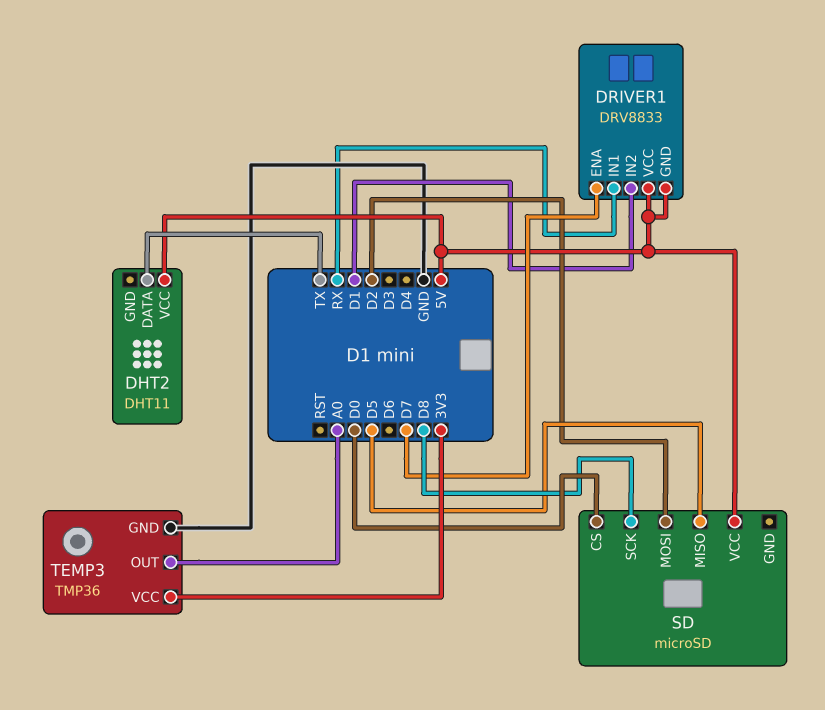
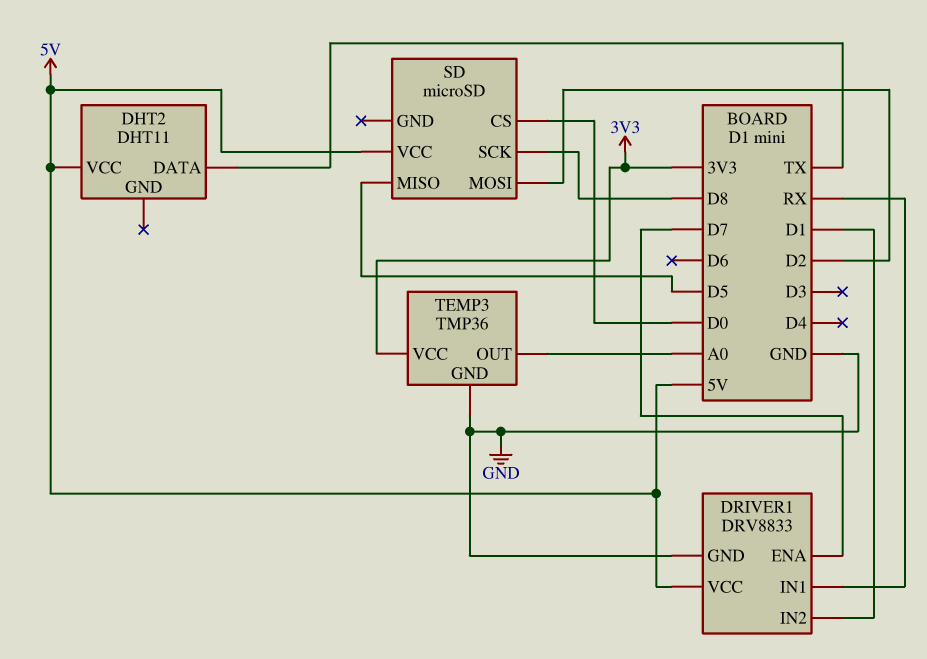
DRIVER1 pin GND: 5V -> GND

